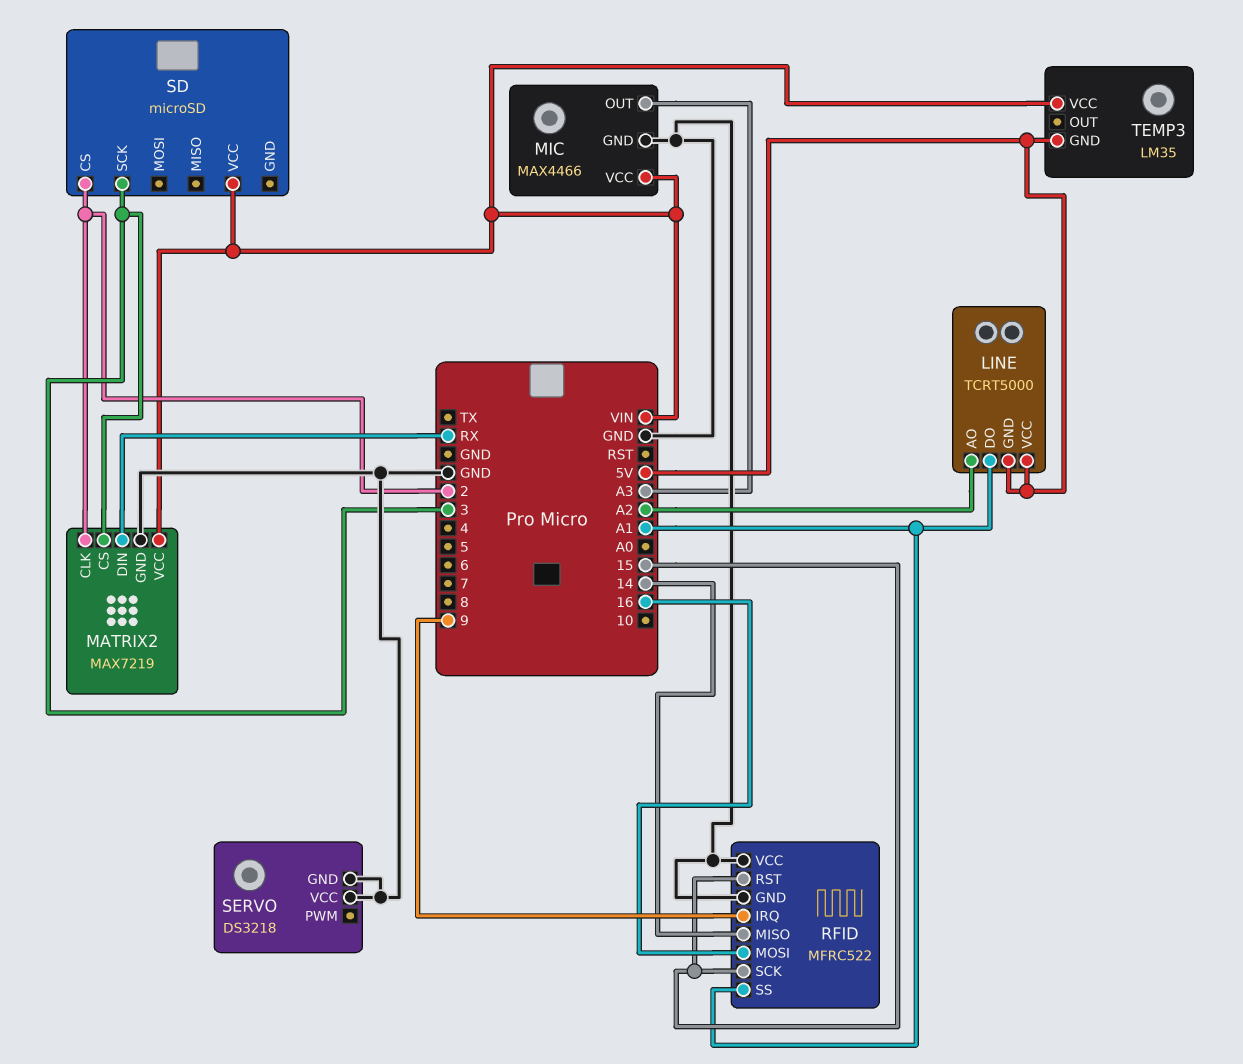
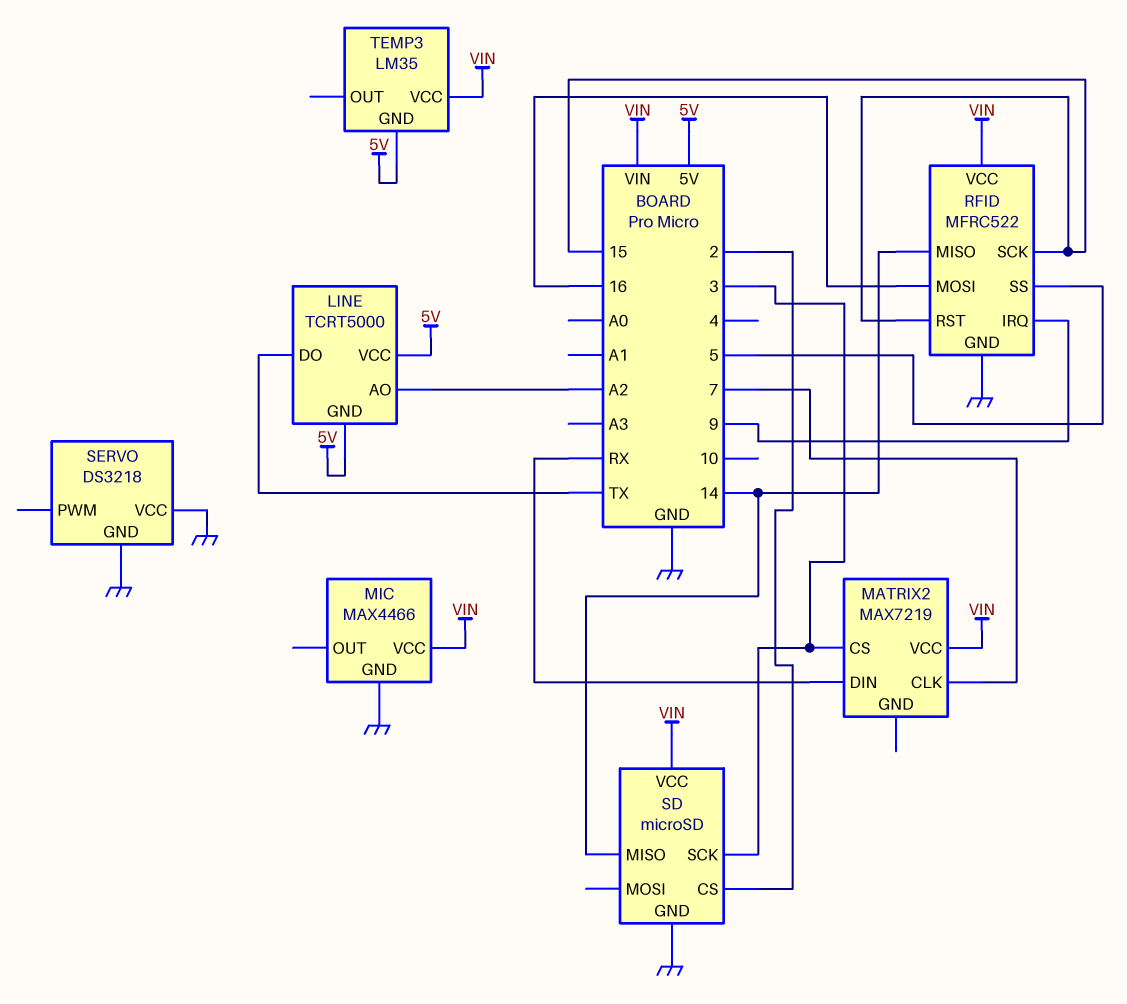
LINE pin DO: A1 -> TX
MATRIX2 pin CLK: 2 -> 7
MATRIX2 pin GND: GND -> none
MIC pin OUT: A3 -> none
RFID pin SS: A1 -> 5
RFID pin VCC: GND -> VIN
SD pin GND: none -> GND
SD pin MISO: none -> 14

